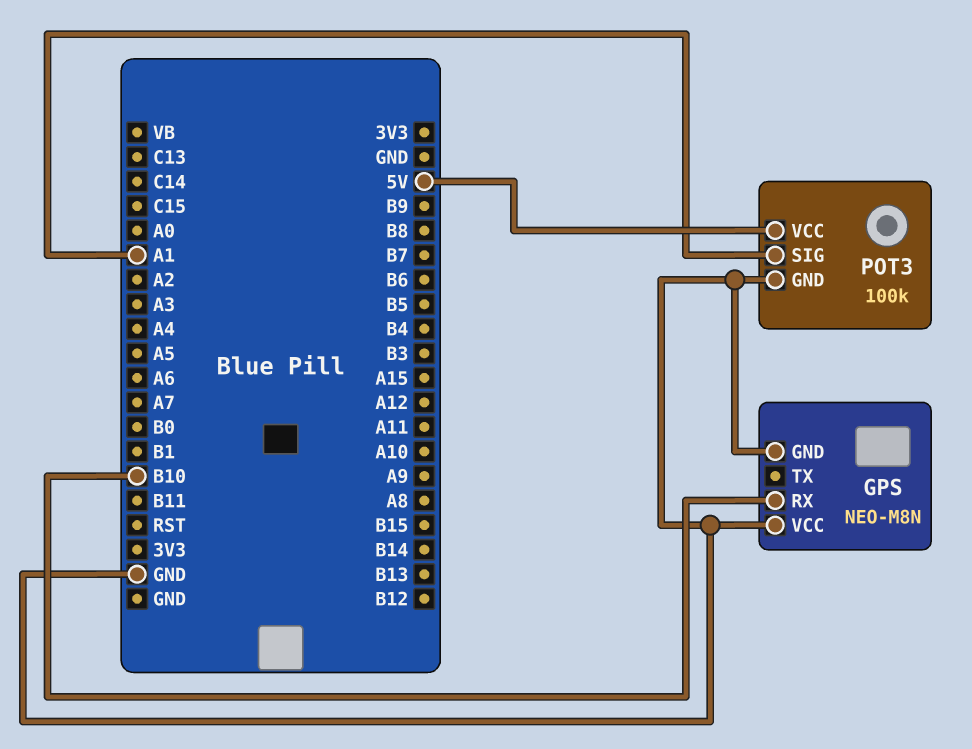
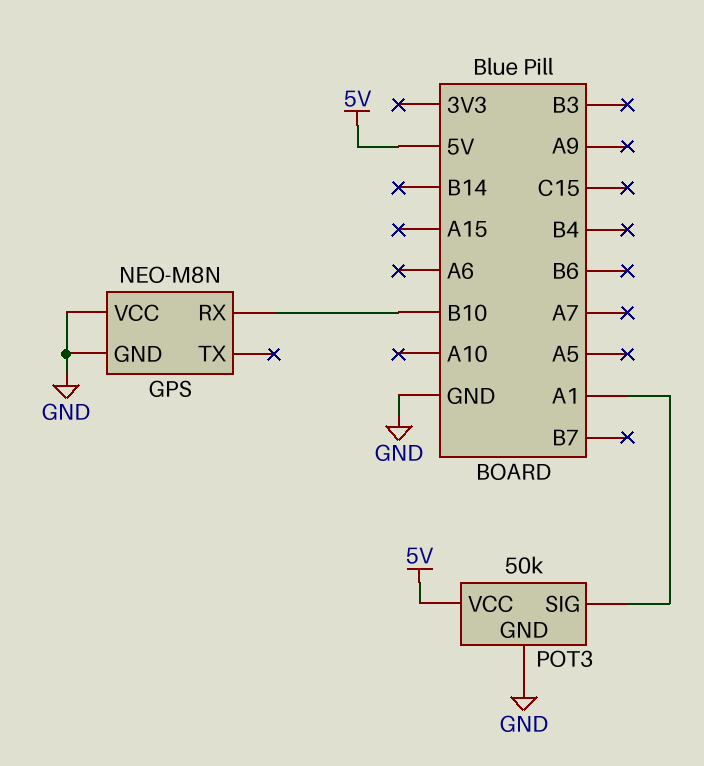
POT3: 100k -> 50k

